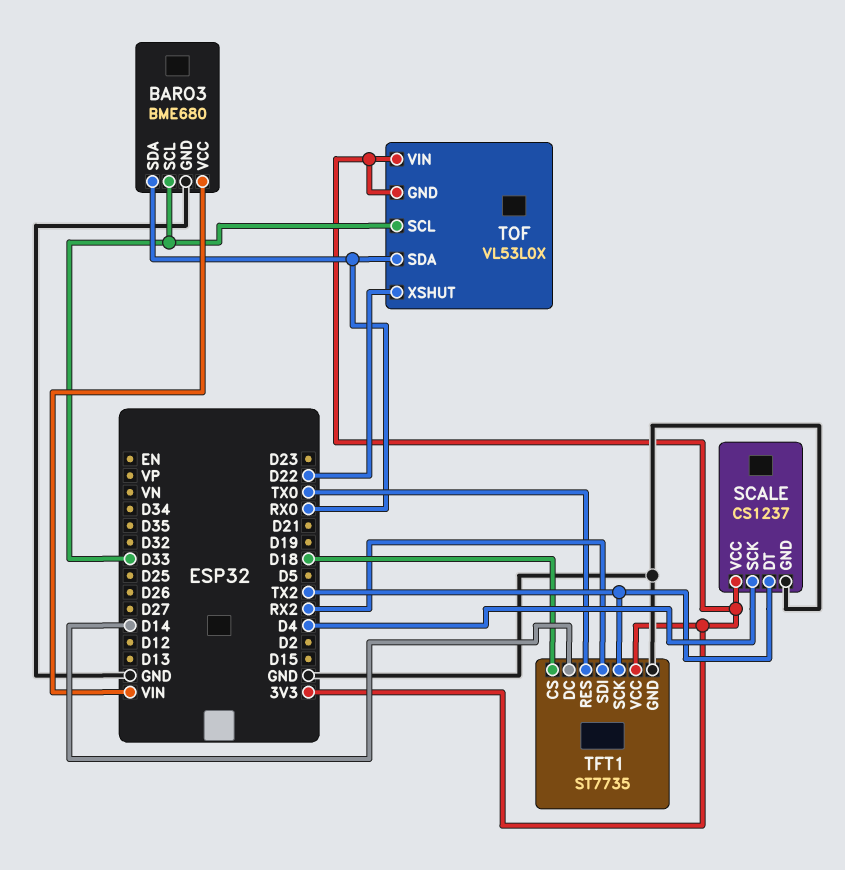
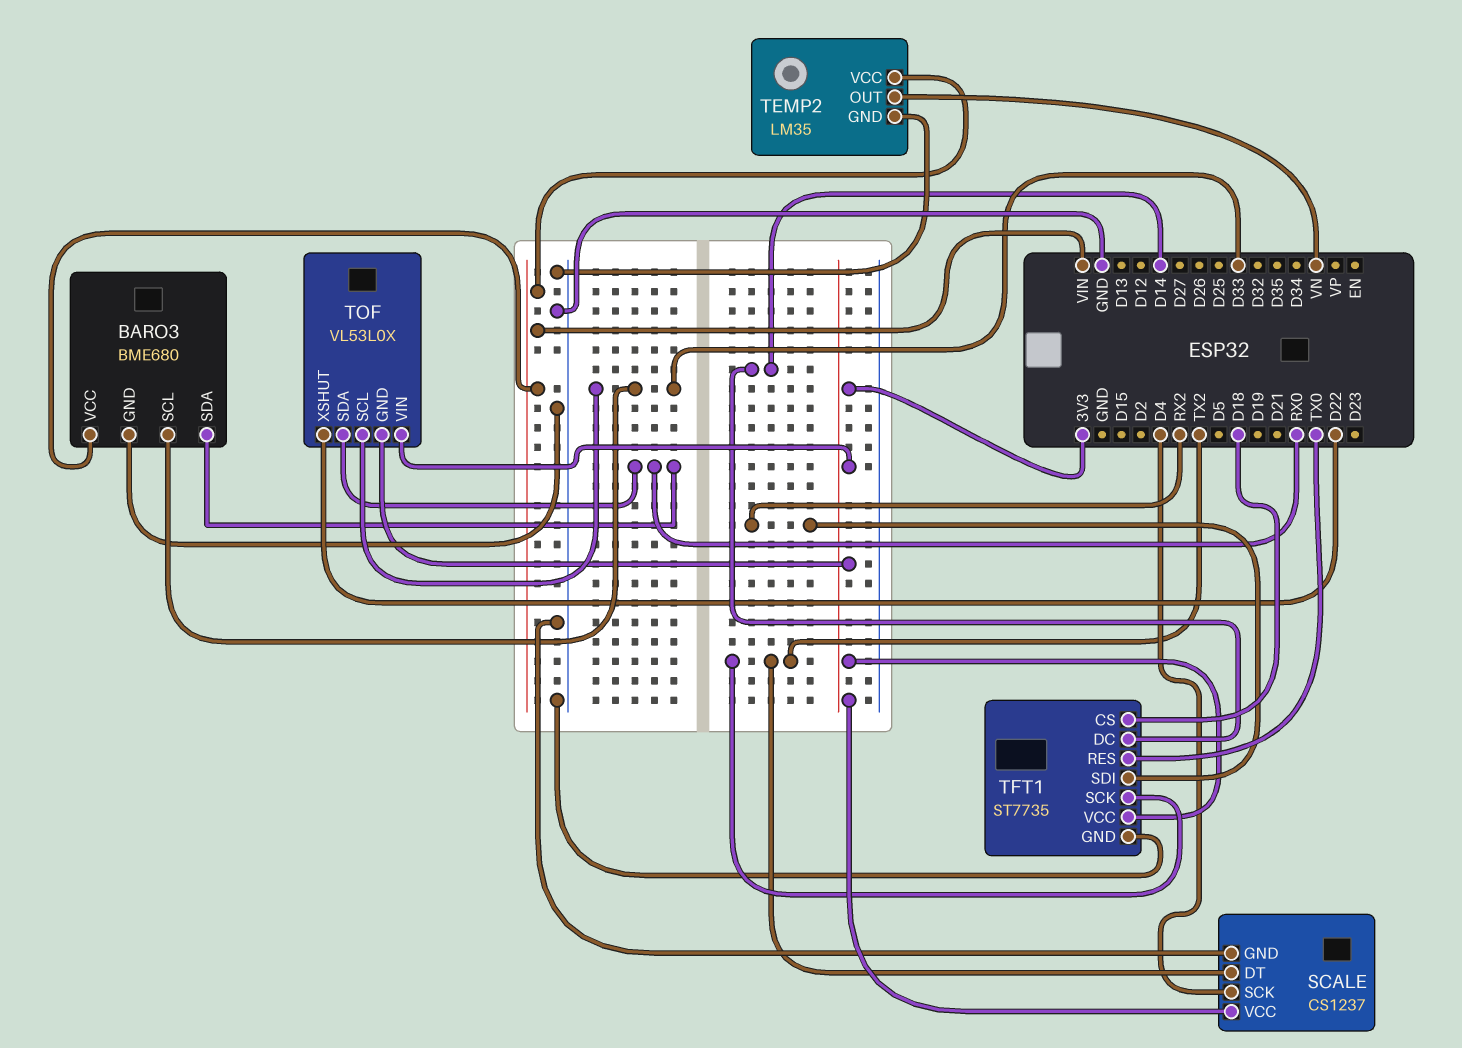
TEMP2: none -> LM35
TEMP2 pin GND: none -> GND
TEMP2 pin OUT: none -> VN
TEMP2 pin VCC: none -> VIN

